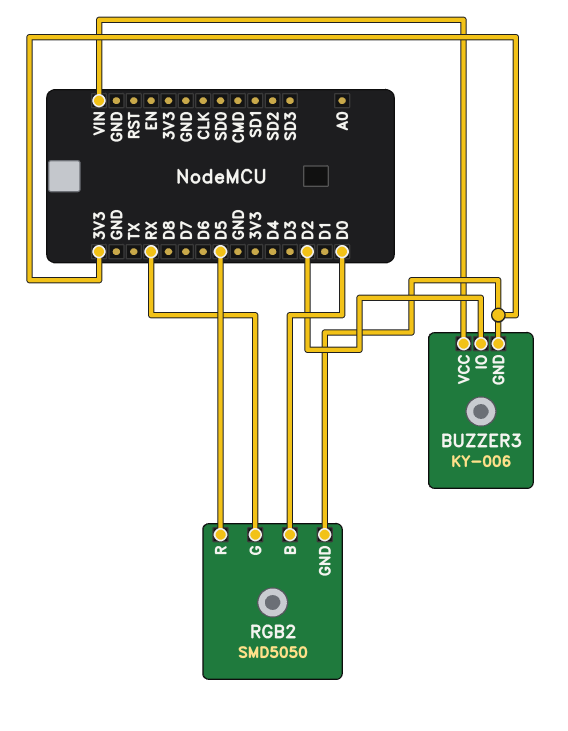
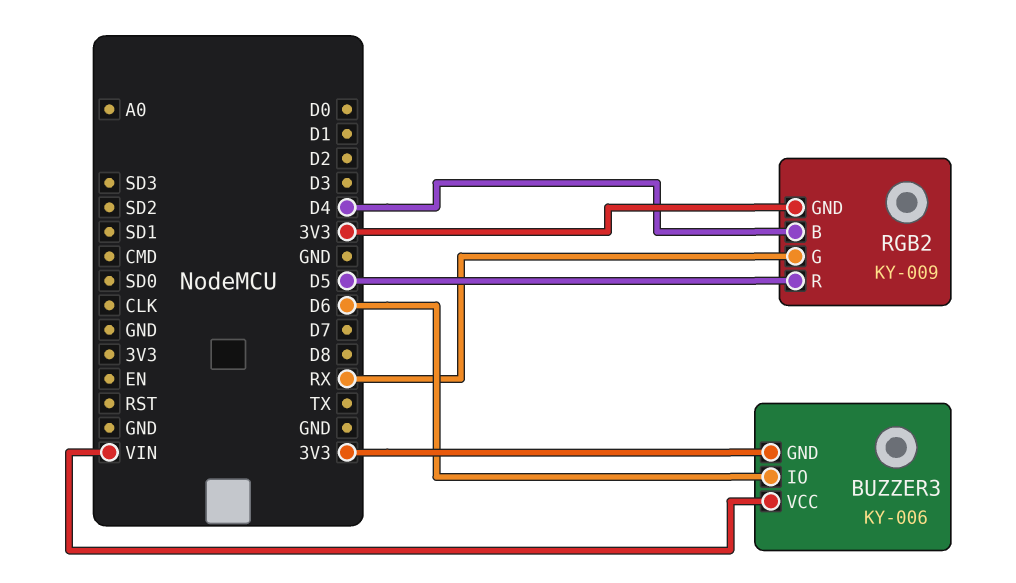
BUZZER3 pin IO: D2 -> D6
RGB2: SMD5050 -> KY-009
RGB2 pin B: D0 -> D4

